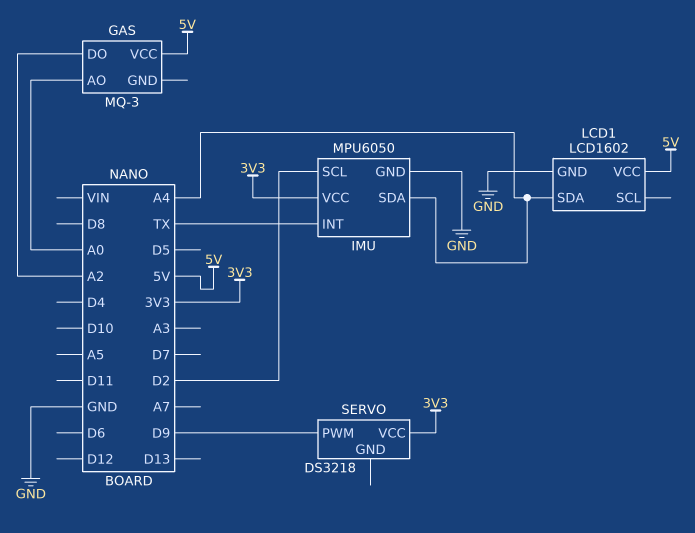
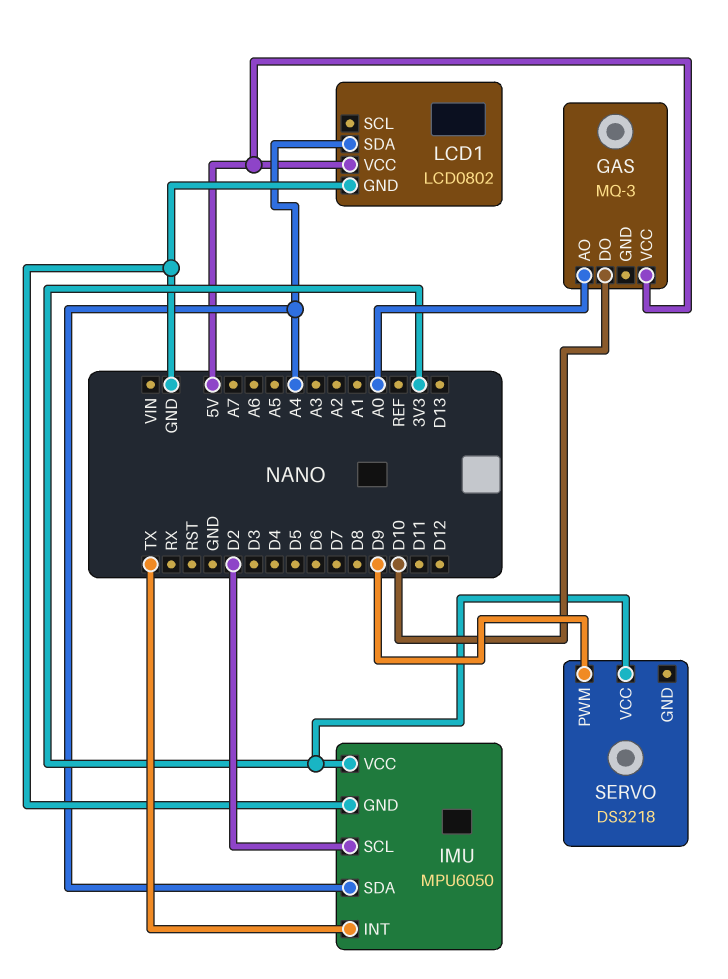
GAS pin DO: A2 -> D10
LCD1: LCD1602 -> LCD0802

